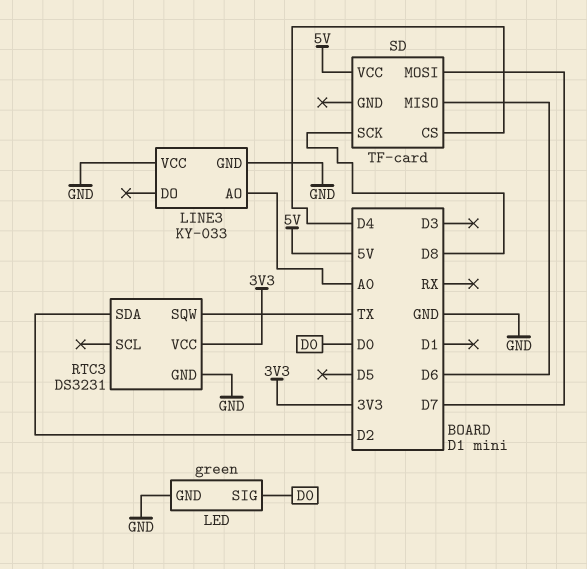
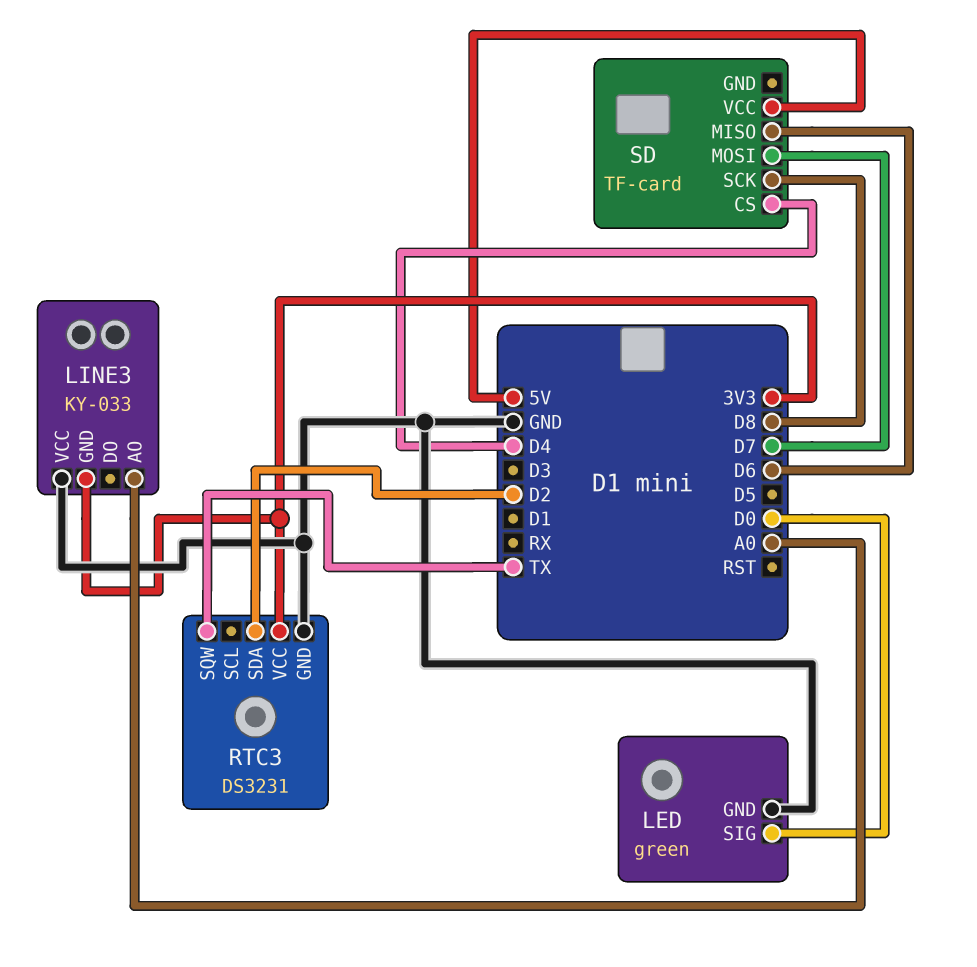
LINE3 pin GND: GND -> 3V3

